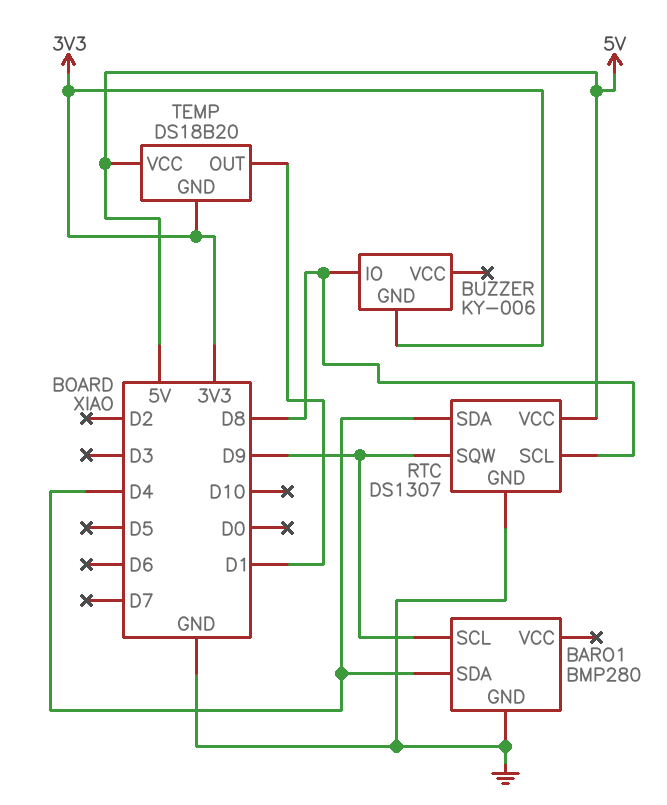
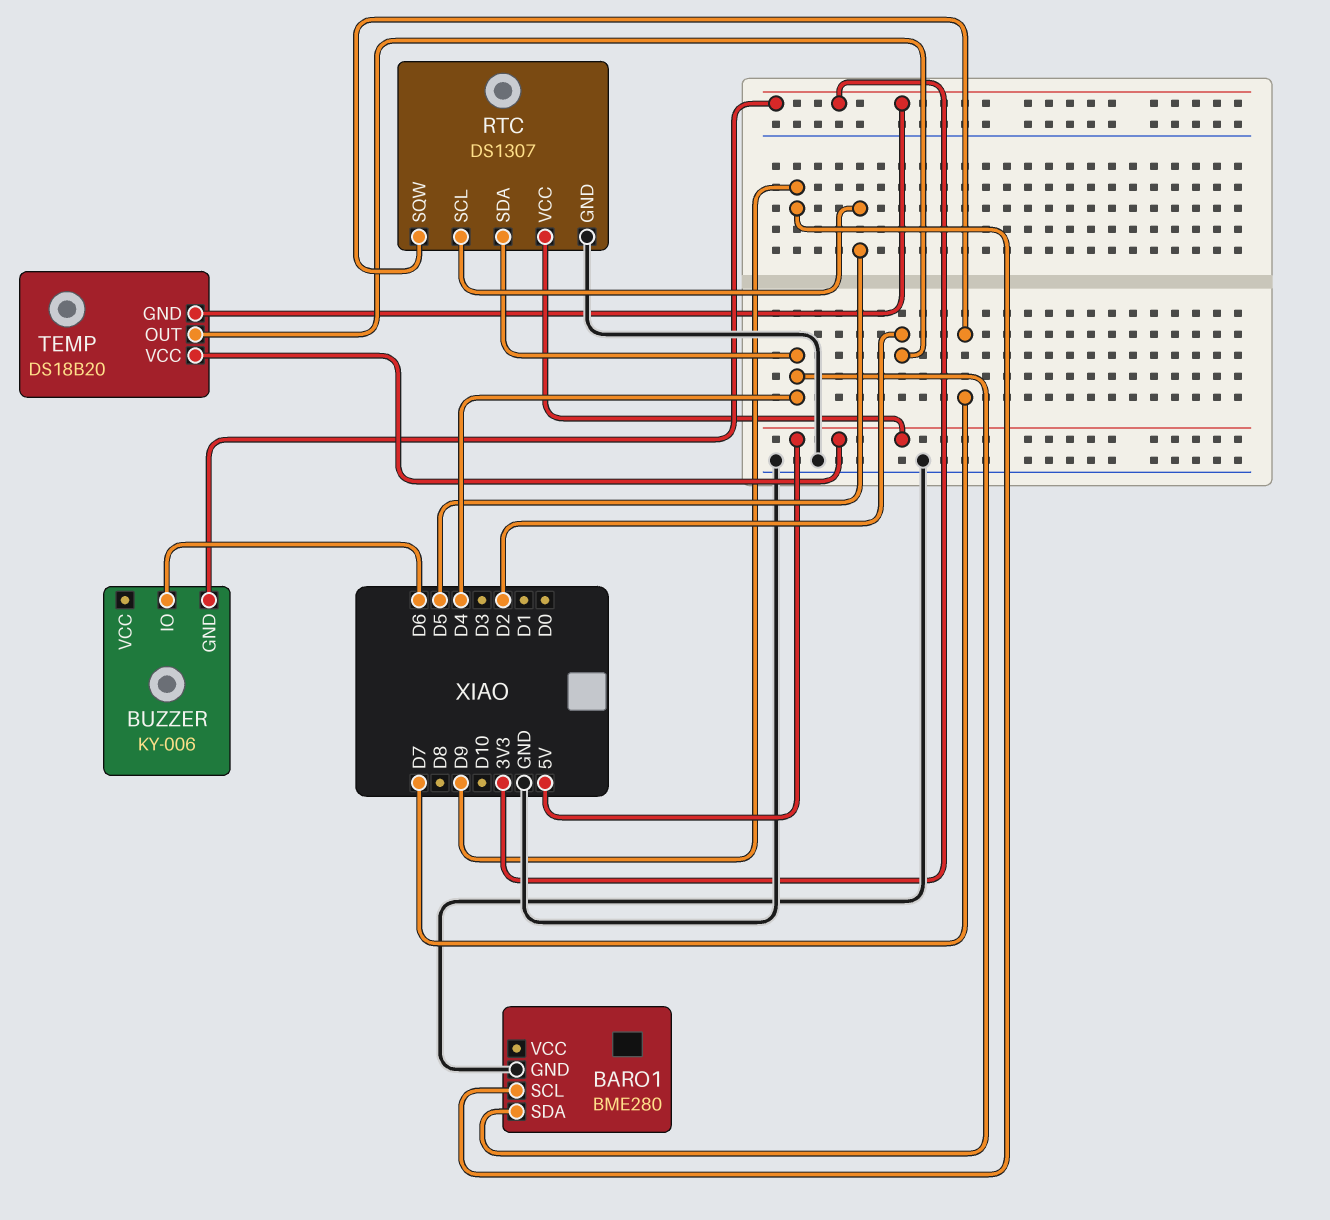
BARO1: BMP280 -> BME280
BUZZER pin IO: D8 -> D6
RTC pin SCL: D8 -> D5
RTC pin SQW: D9 -> D7
TEMP pin OUT: D1 -> D2

